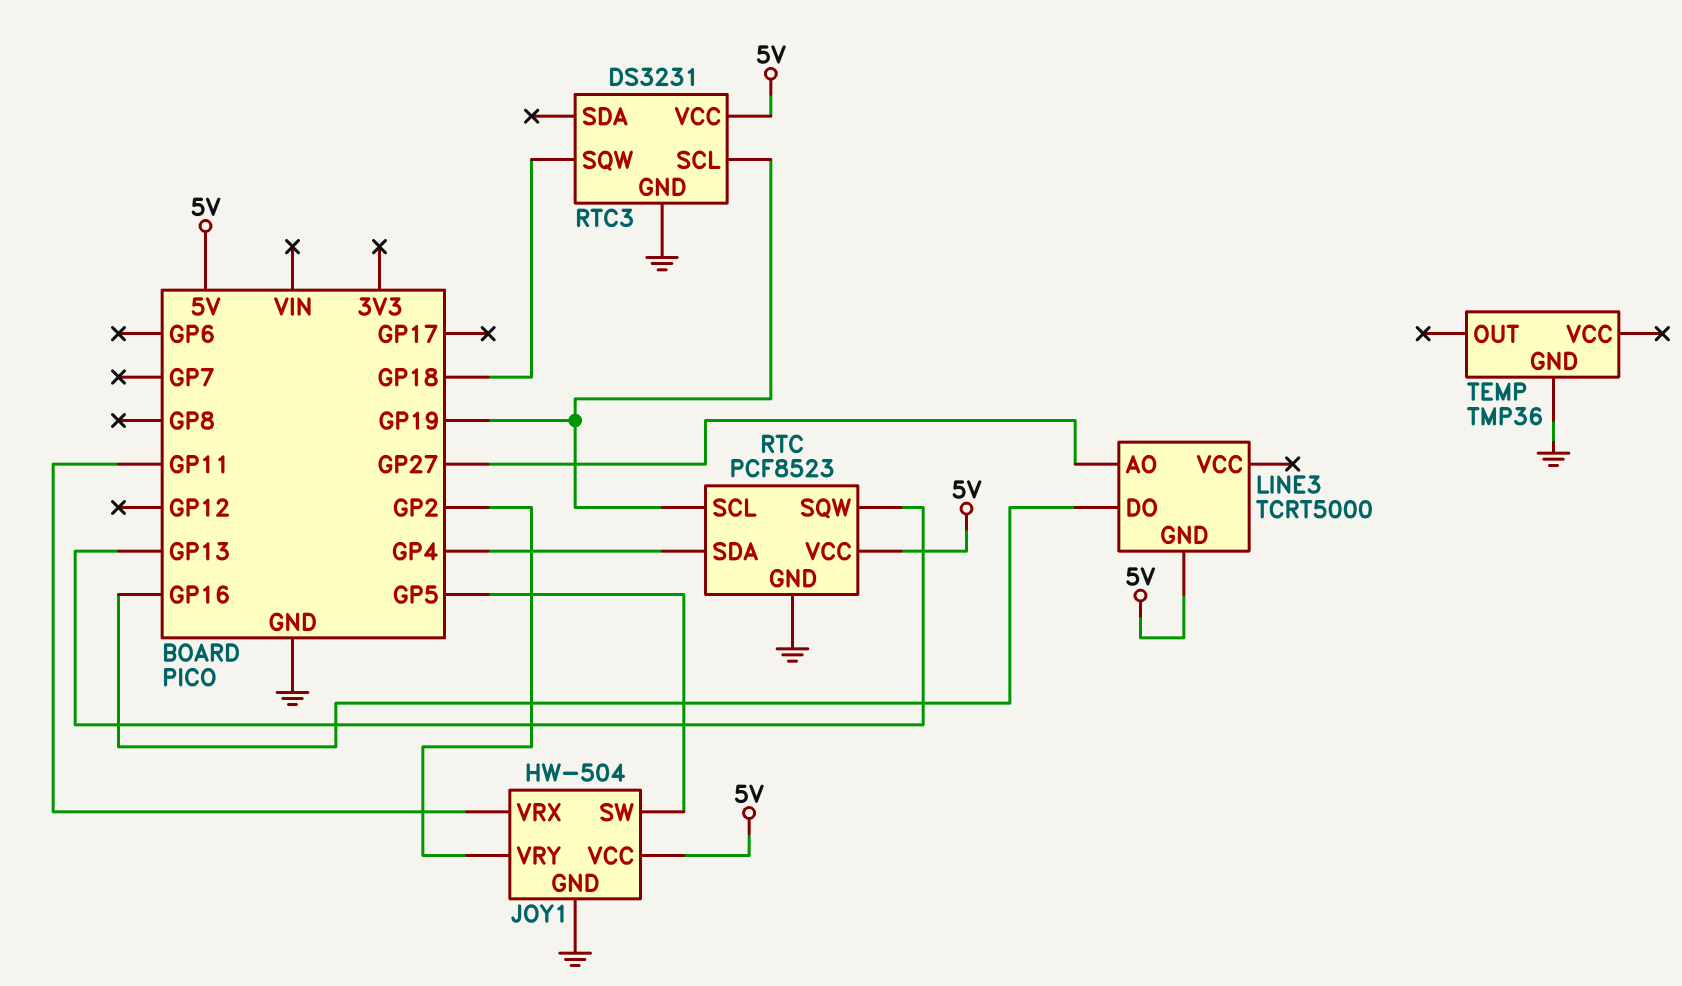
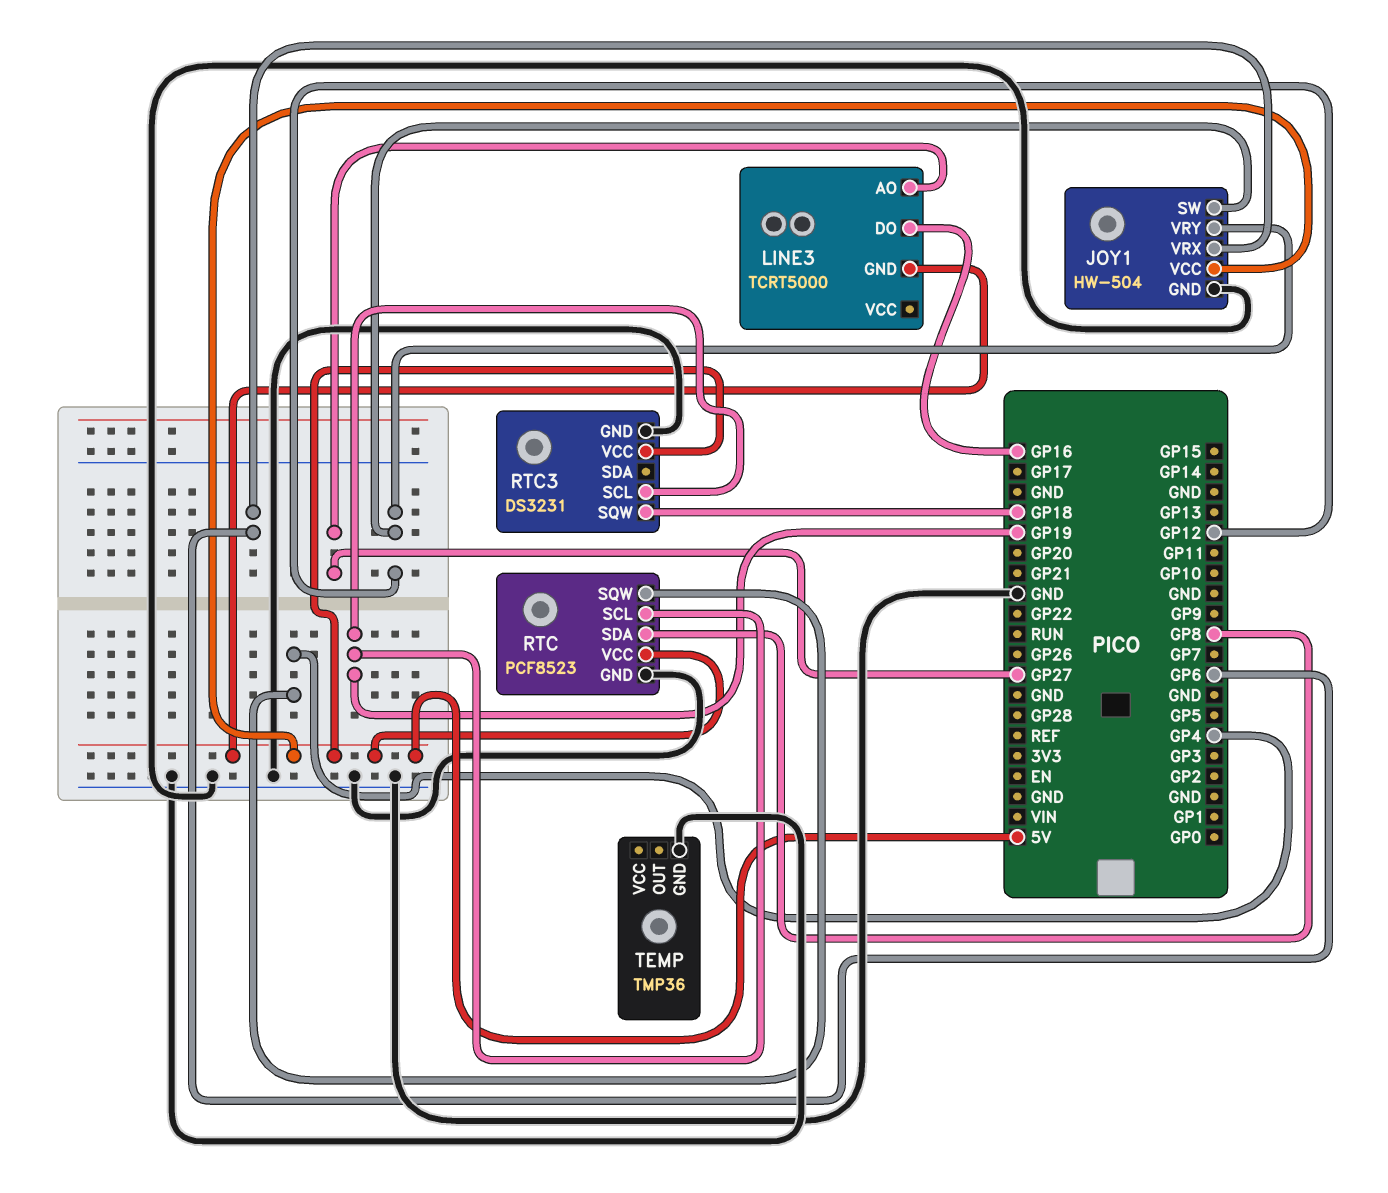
JOY1 pin SW: GP5 -> GP12
JOY1 pin VRX: GP11 -> GP6
JOY1 pin VRY: GP2 -> GP12
RTC pin SDA: GP4 -> GP8
RTC pin SQW: GP13 -> GP4

